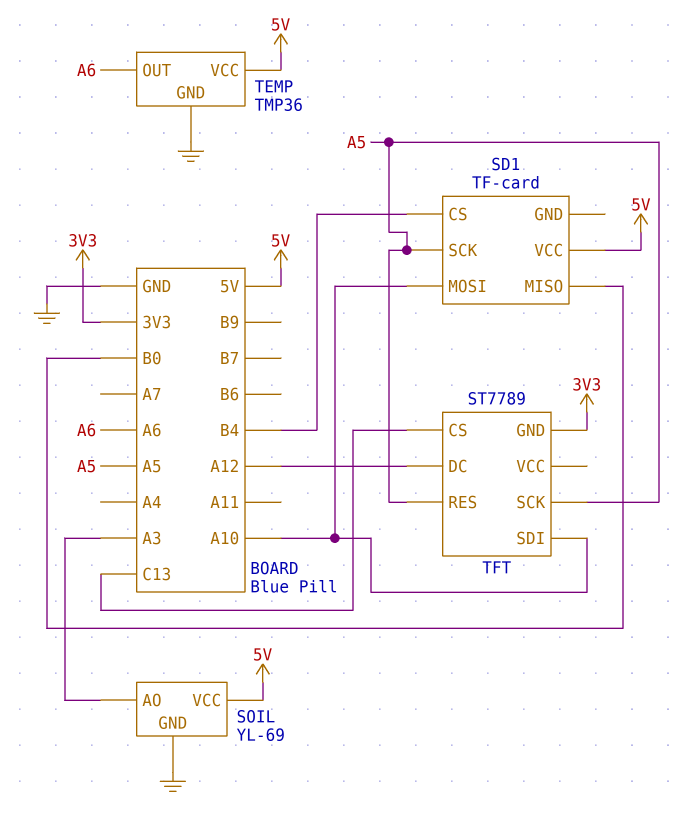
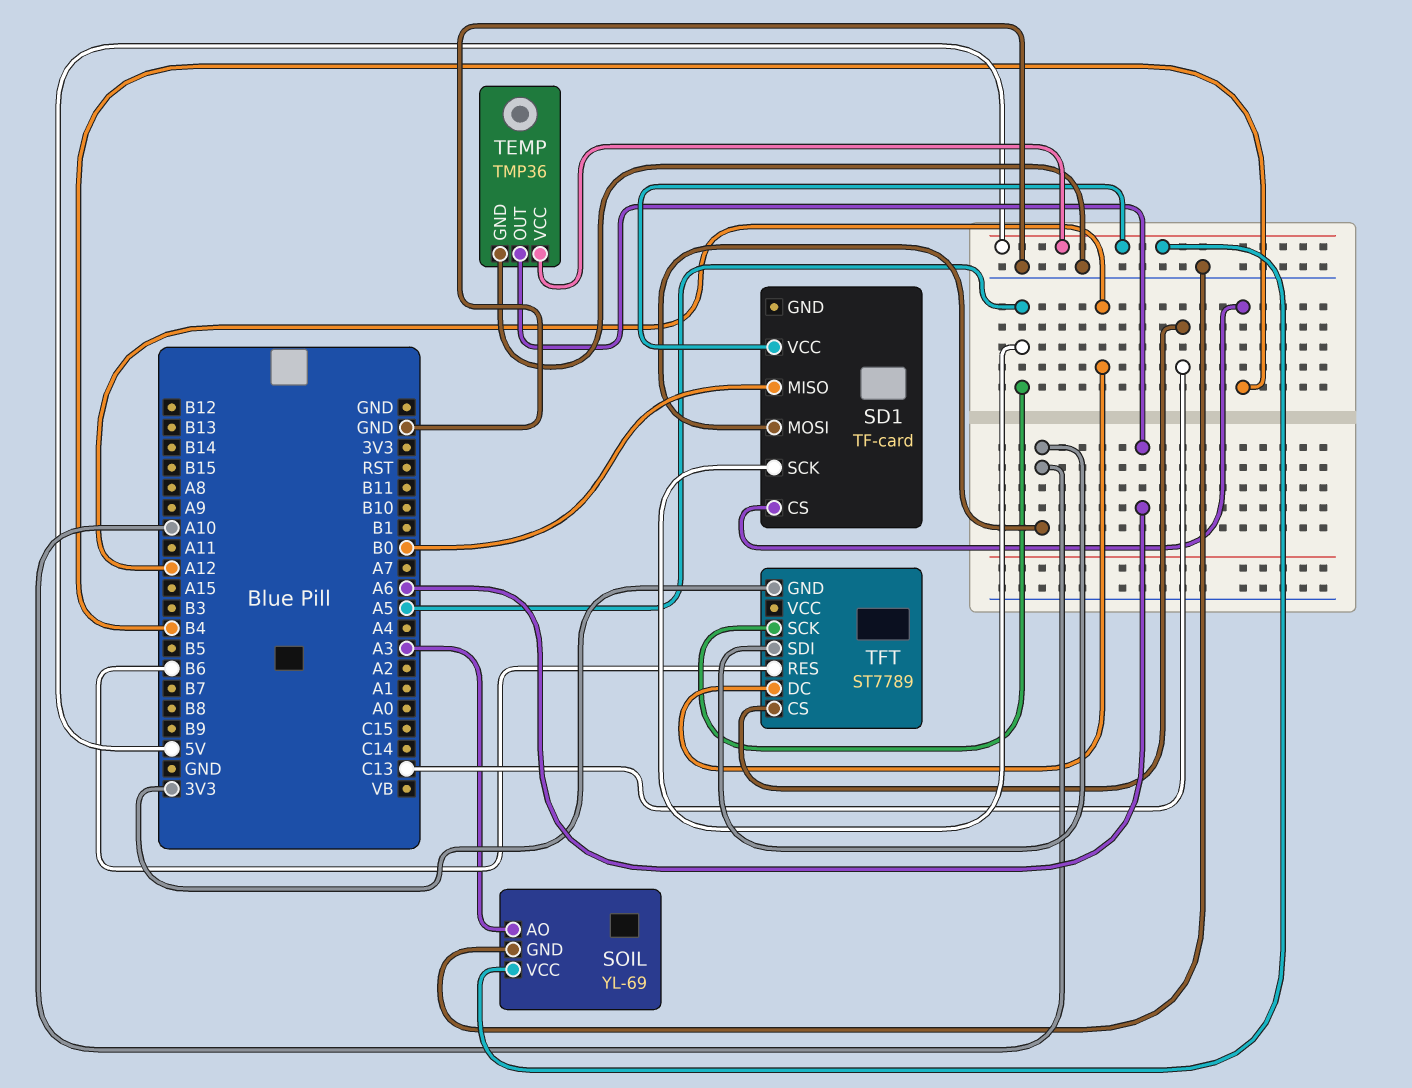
TFT pin RES: A5 -> B6

